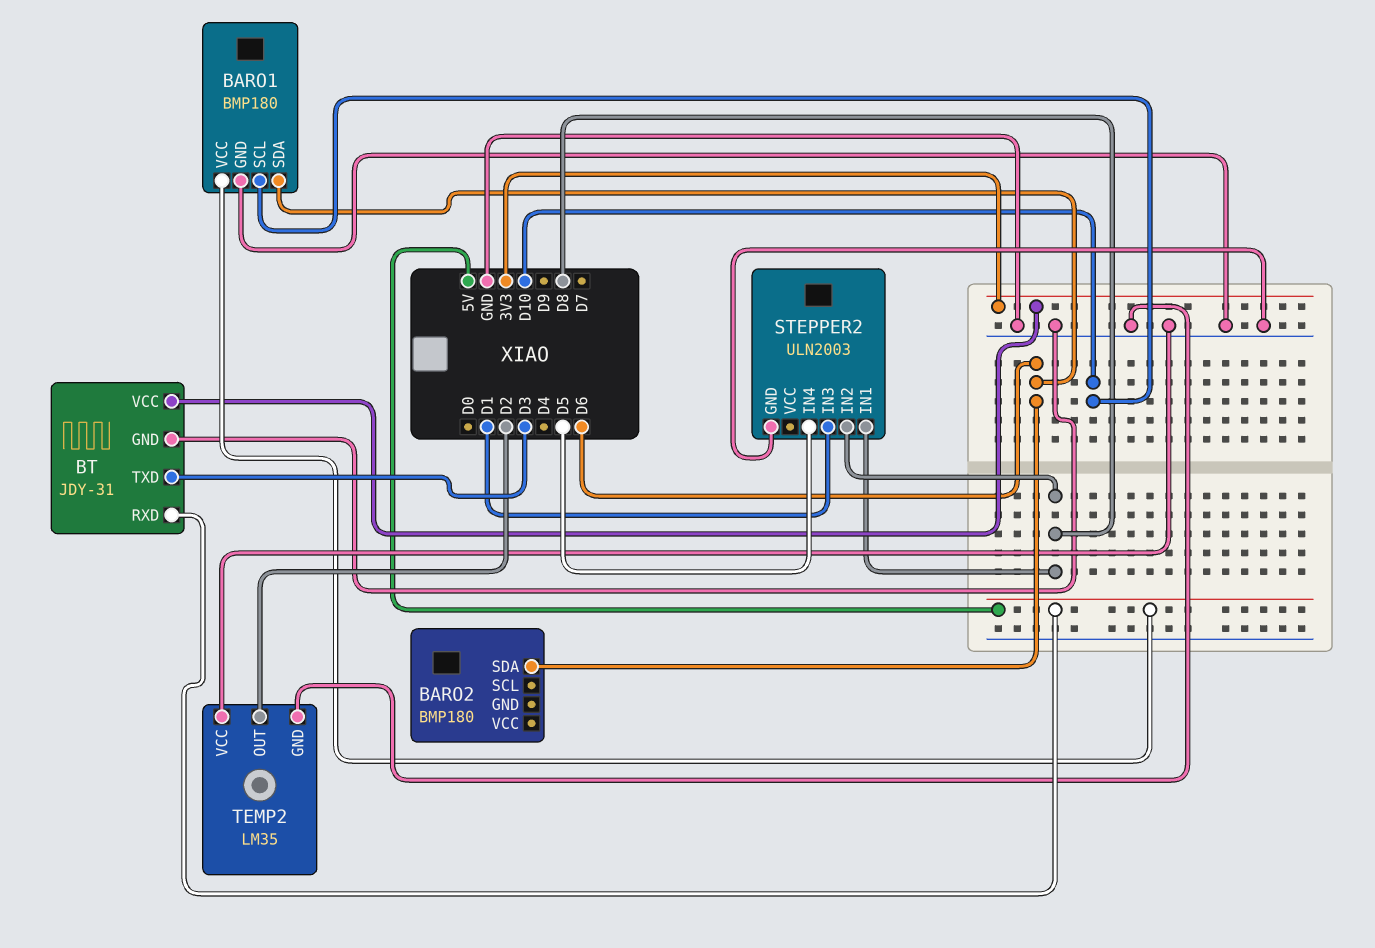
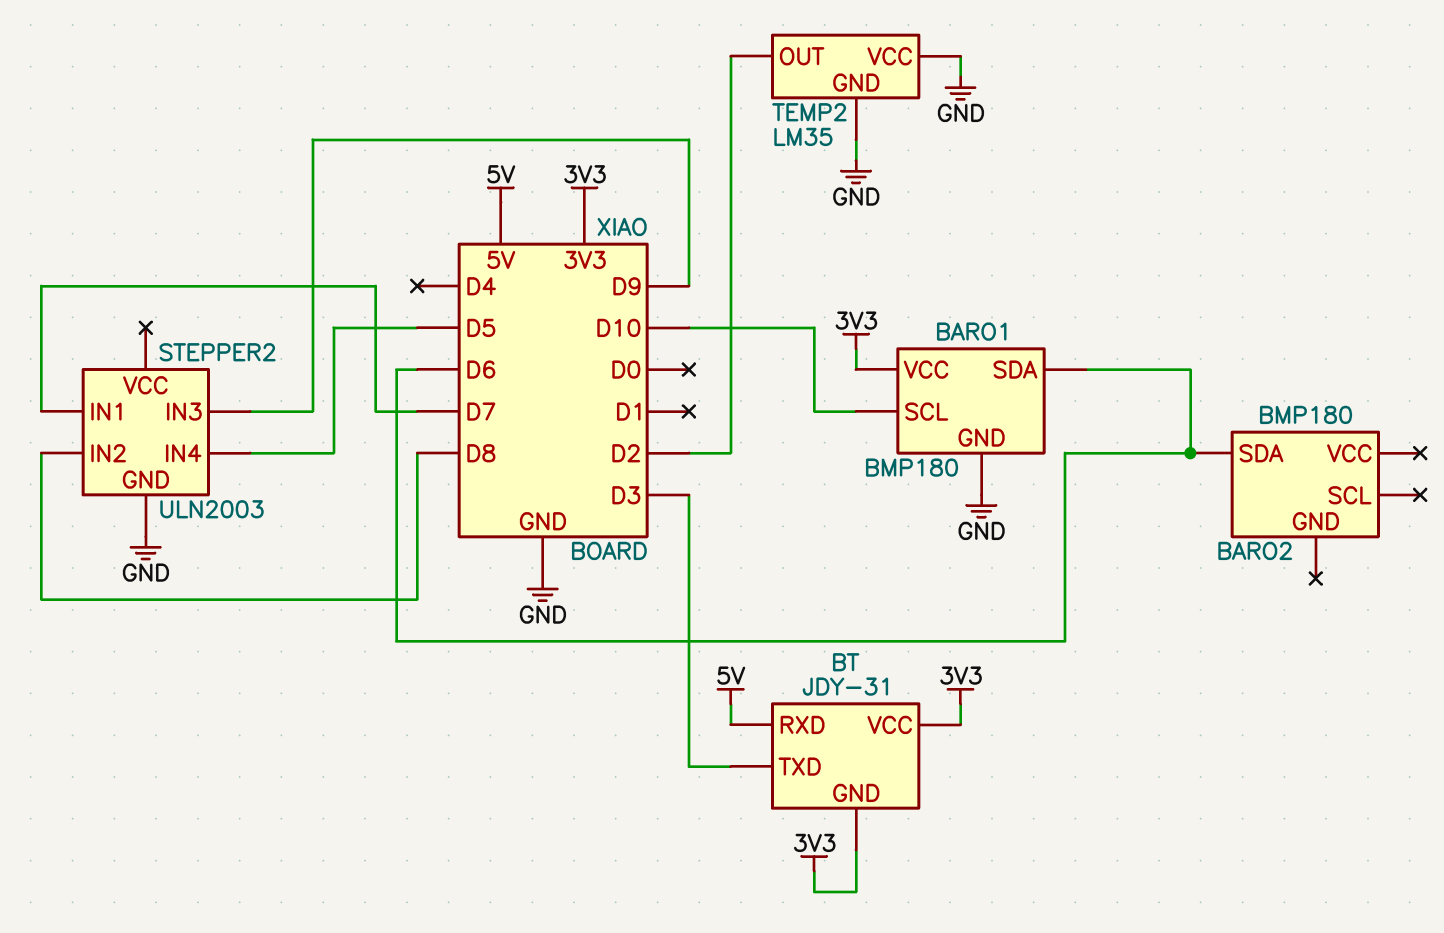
BARO1 pin VCC: 5V -> 3V3
BT pin GND: GND -> 3V3
STEPPER2 pin IN1: D8 -> D7
STEPPER2 pin IN3: D1 -> D9

